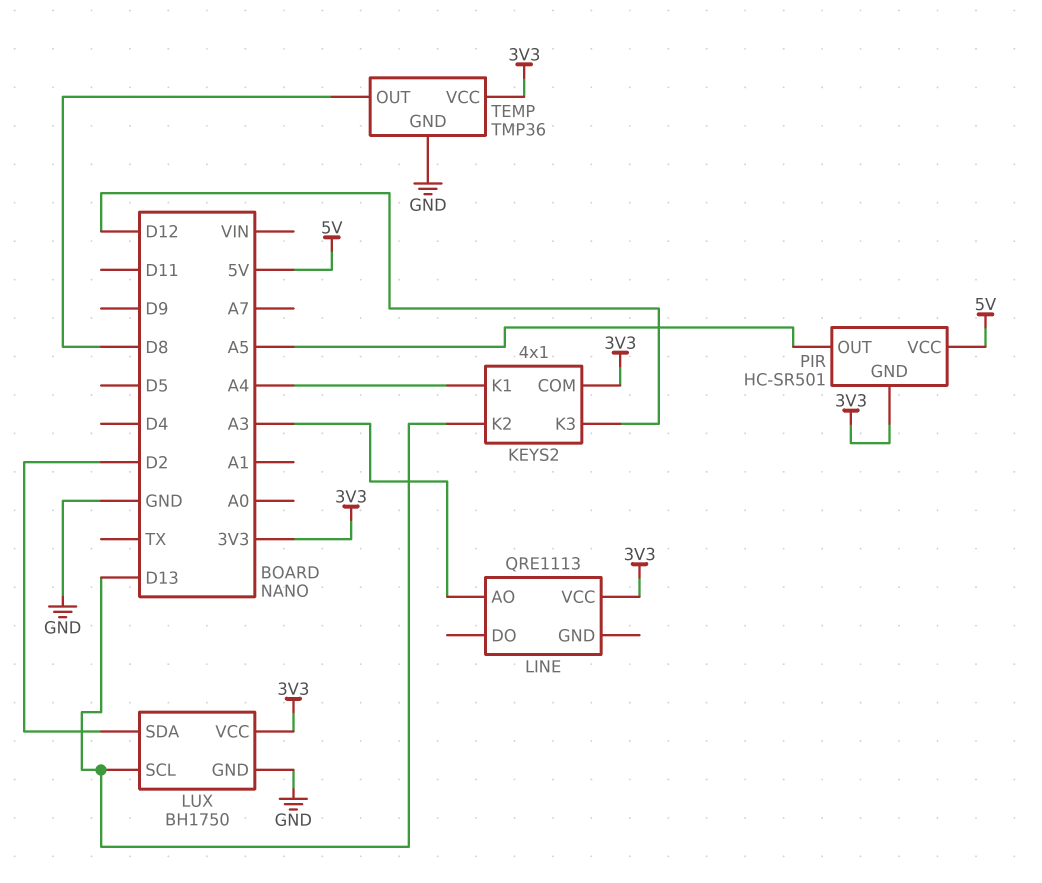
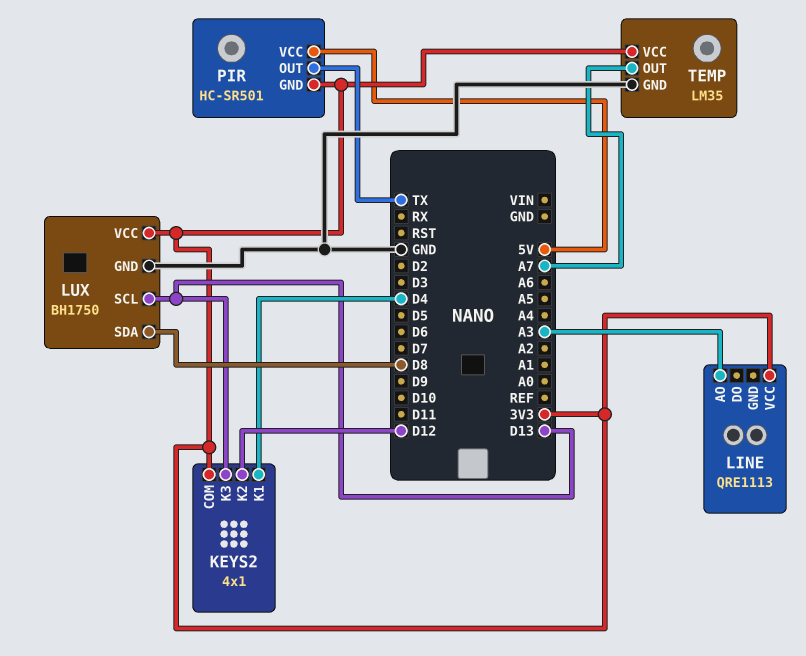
KEYS2 pin K1: A4 -> D4
KEYS2 pin K2: D13 -> D12
KEYS2 pin K3: D12 -> D13
LUX pin SDA: D2 -> D8
PIR pin OUT: A5 -> TX
TEMP: TMP36 -> LM35
TEMP pin OUT: D8 -> A7

